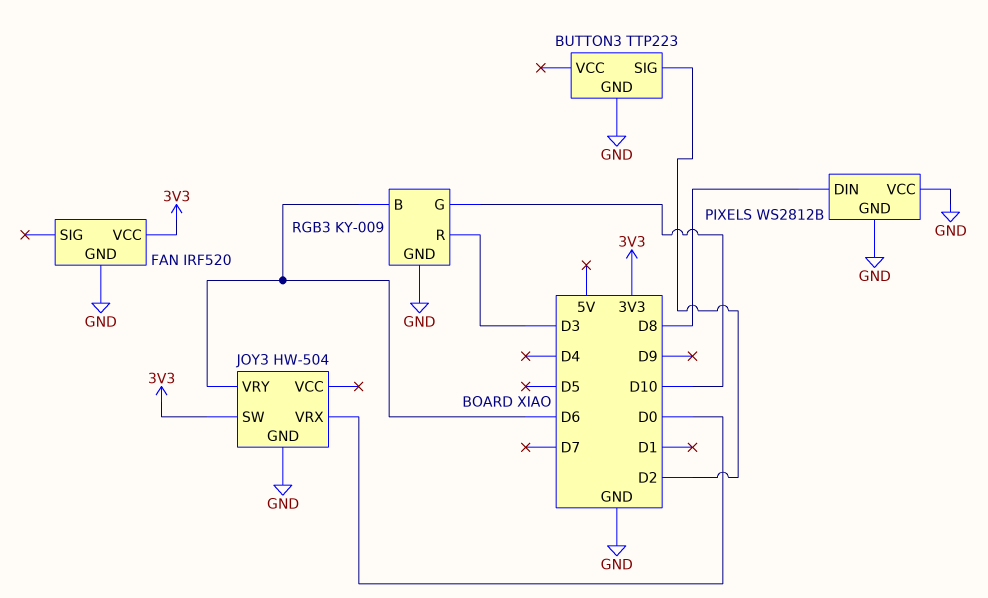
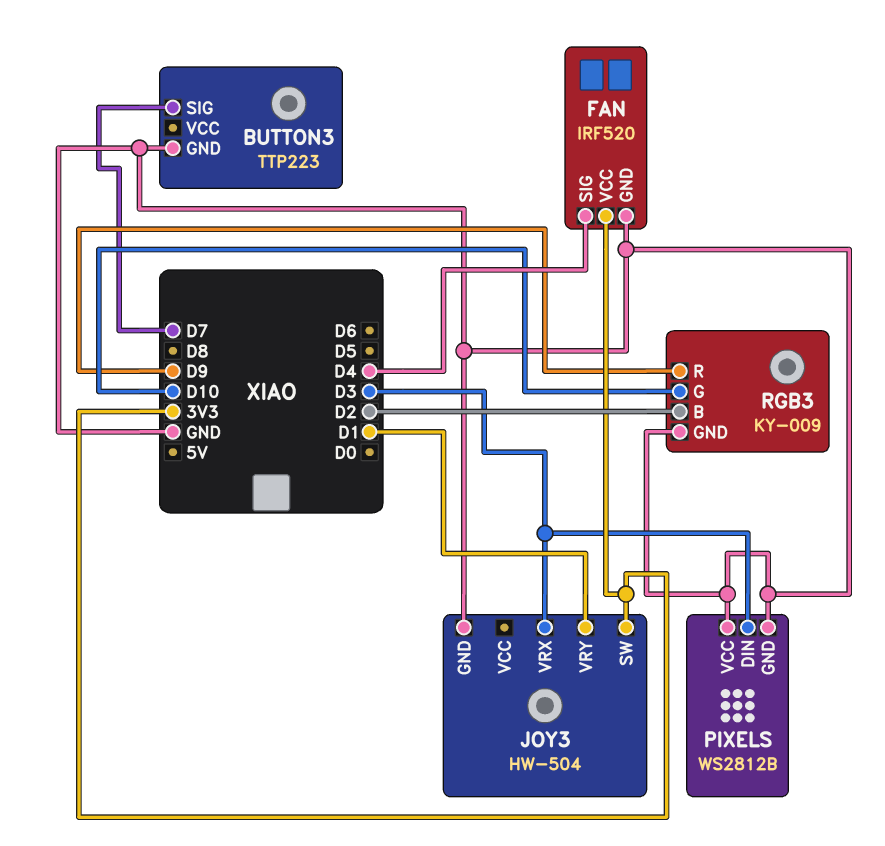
BUTTON3 pin SIG: D2 -> D7
FAN pin SIG: none -> D4
JOY3 pin VRX: D0 -> D3
JOY3 pin VRY: D6 -> D1
PIXELS pin DIN: D8 -> D3
RGB3 pin B: D6 -> D2
RGB3 pin R: D3 -> D9

